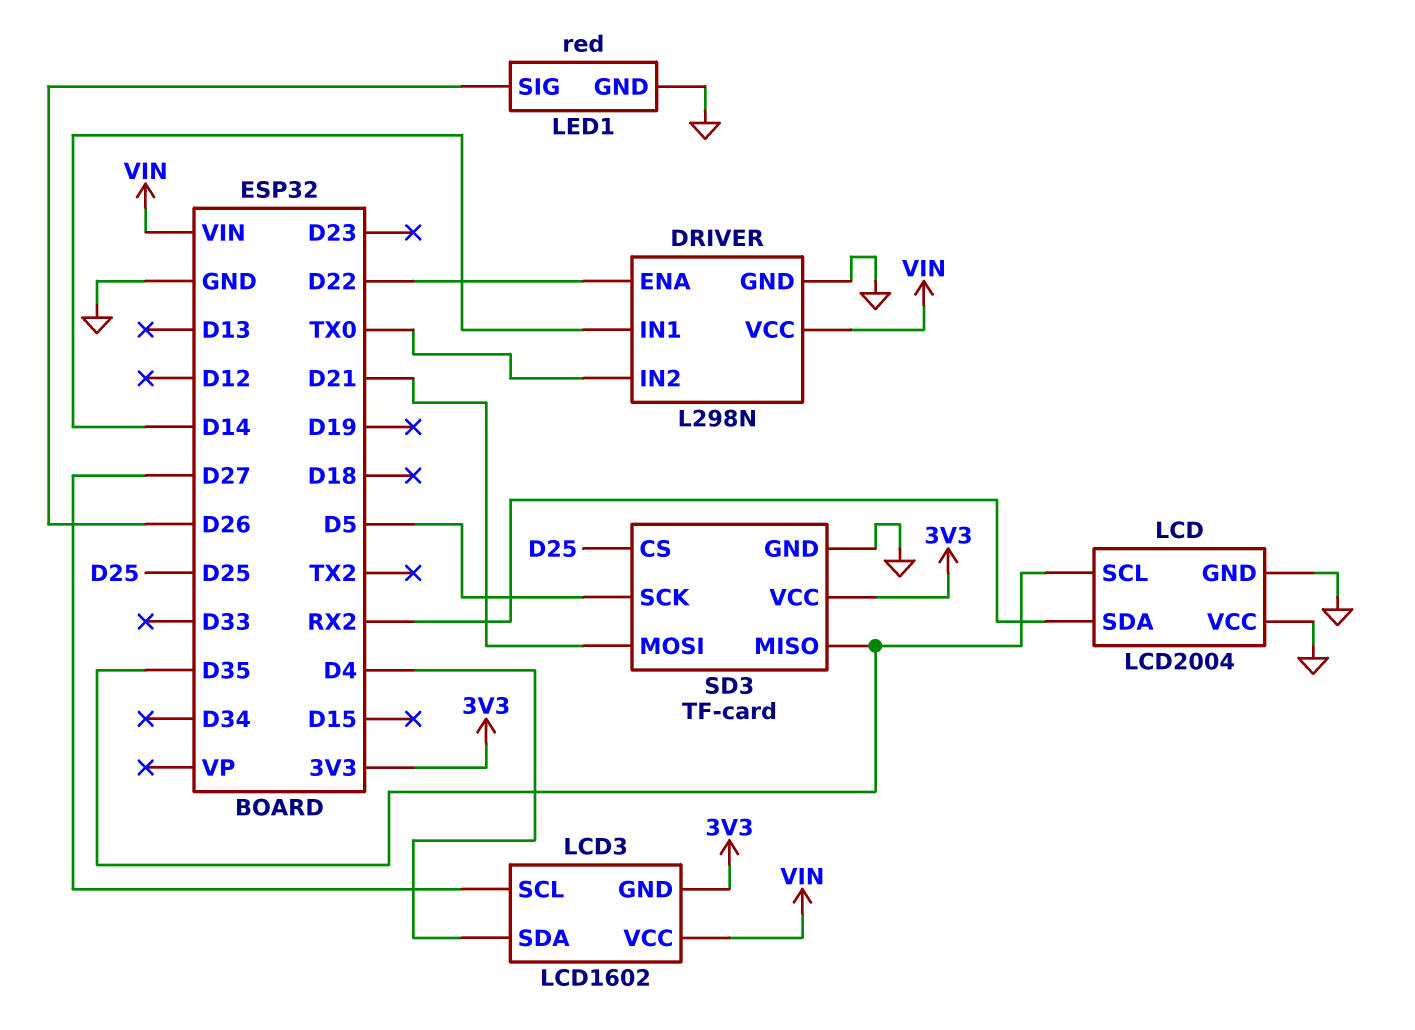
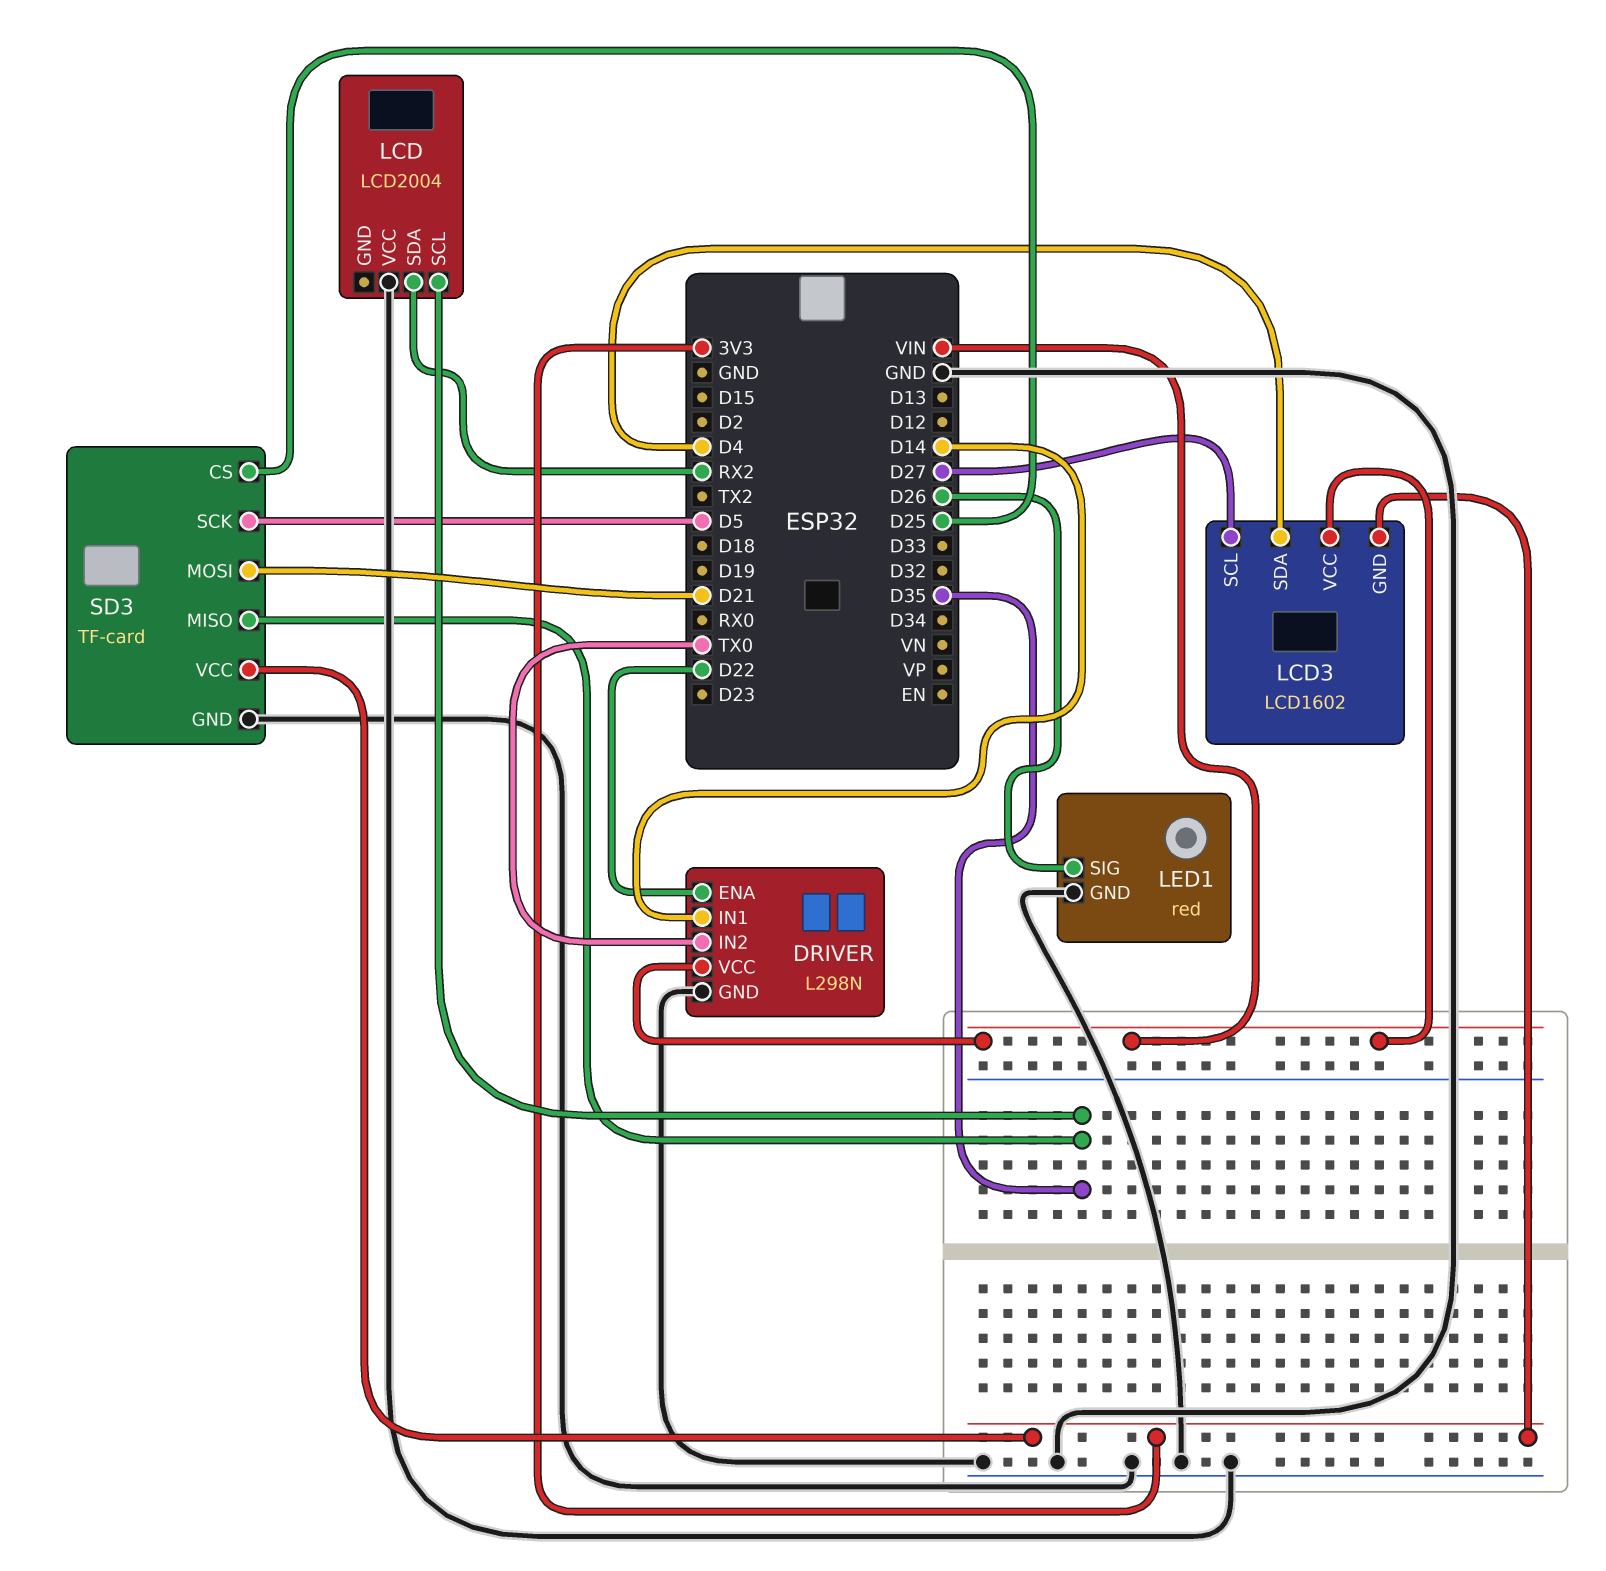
LCD pin GND: GND -> none

